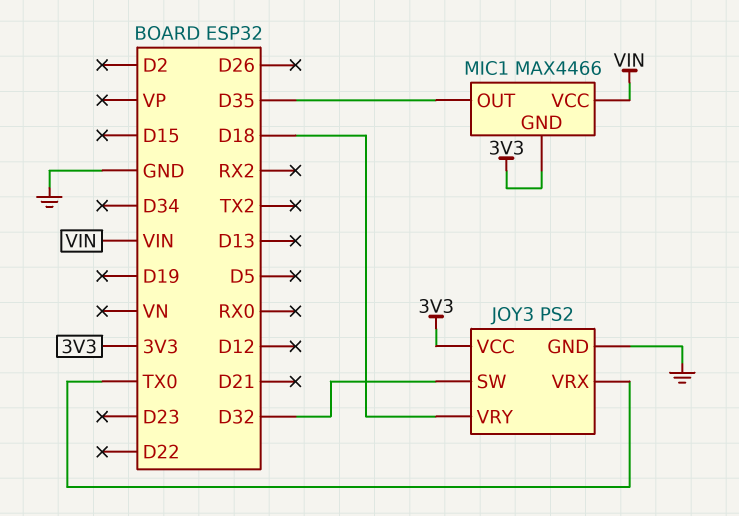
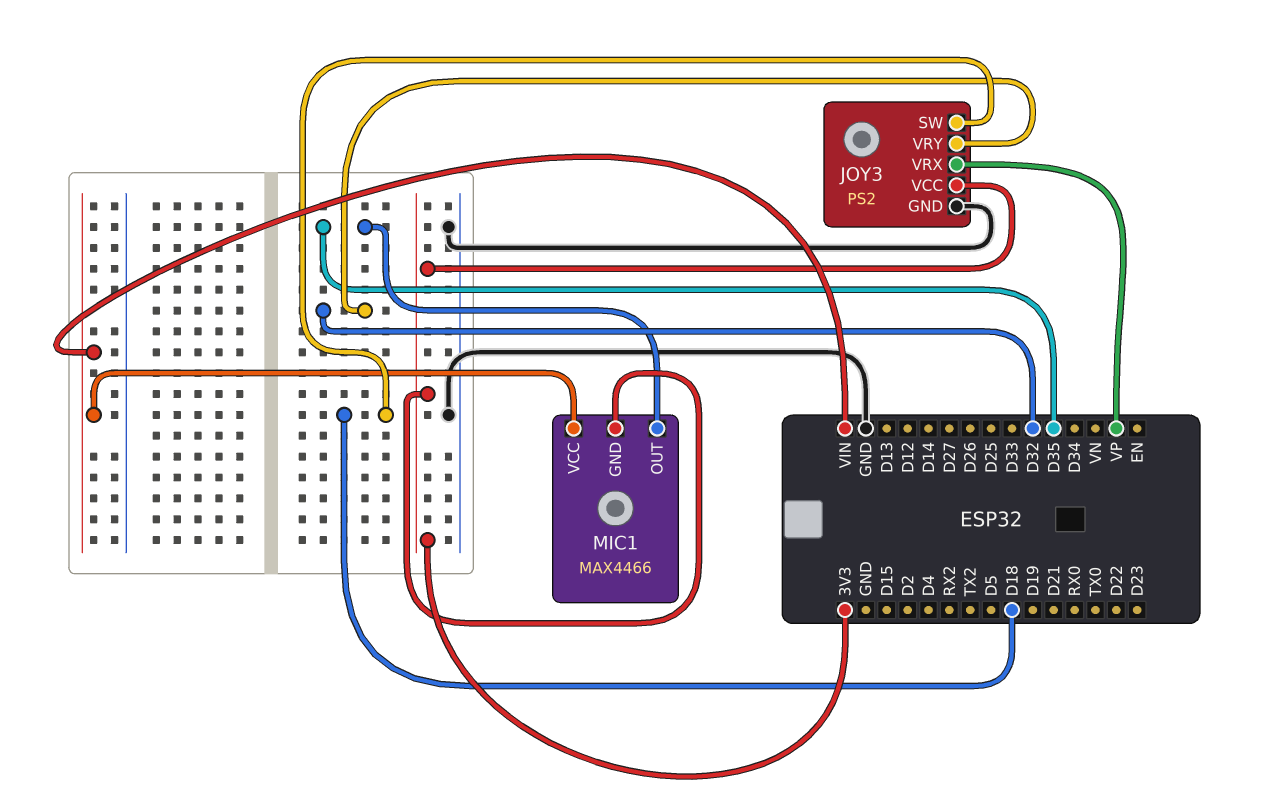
JOY3 pin SW: D32 -> D18
JOY3 pin VRX: TX0 -> VP
JOY3 pin VRY: D18 -> D32

